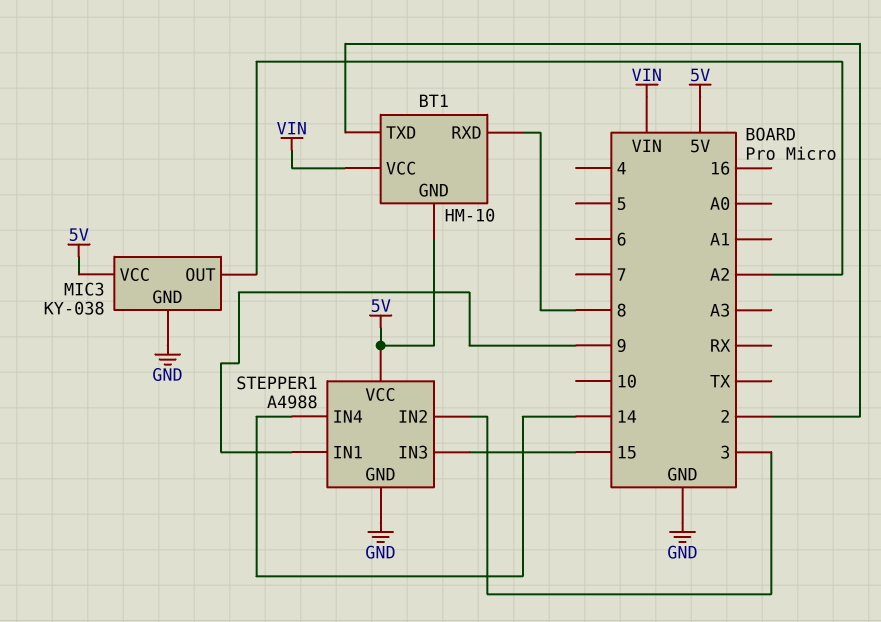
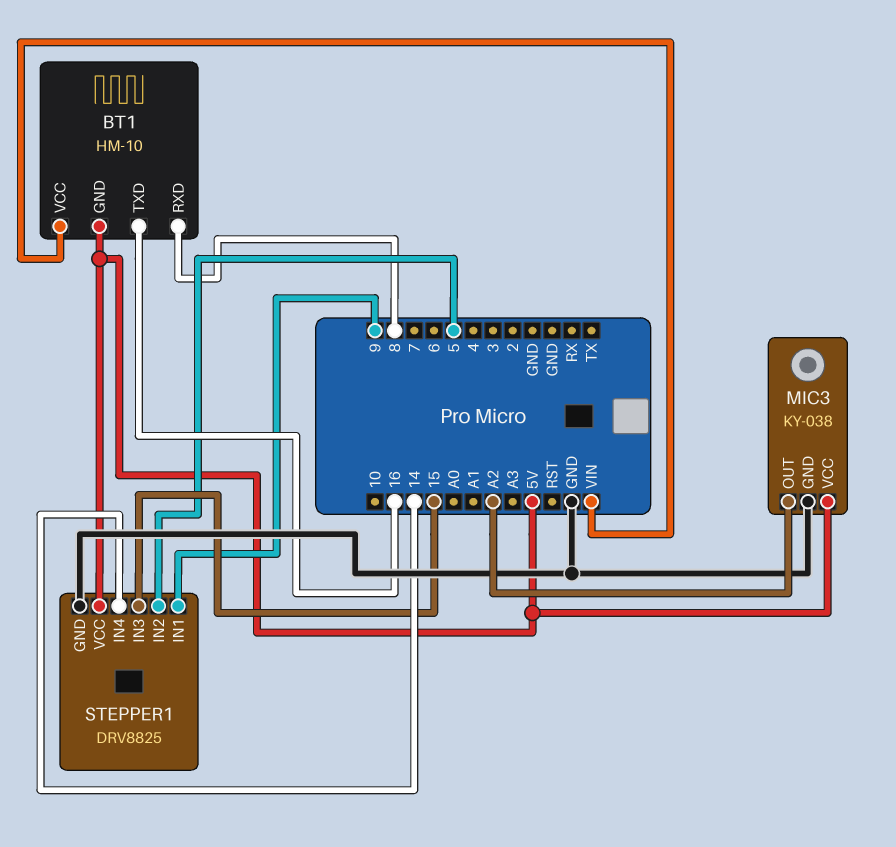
BT1 pin TXD: 2 -> 16
STEPPER1: A4988 -> DRV8825
STEPPER1 pin IN2: 3 -> 5

